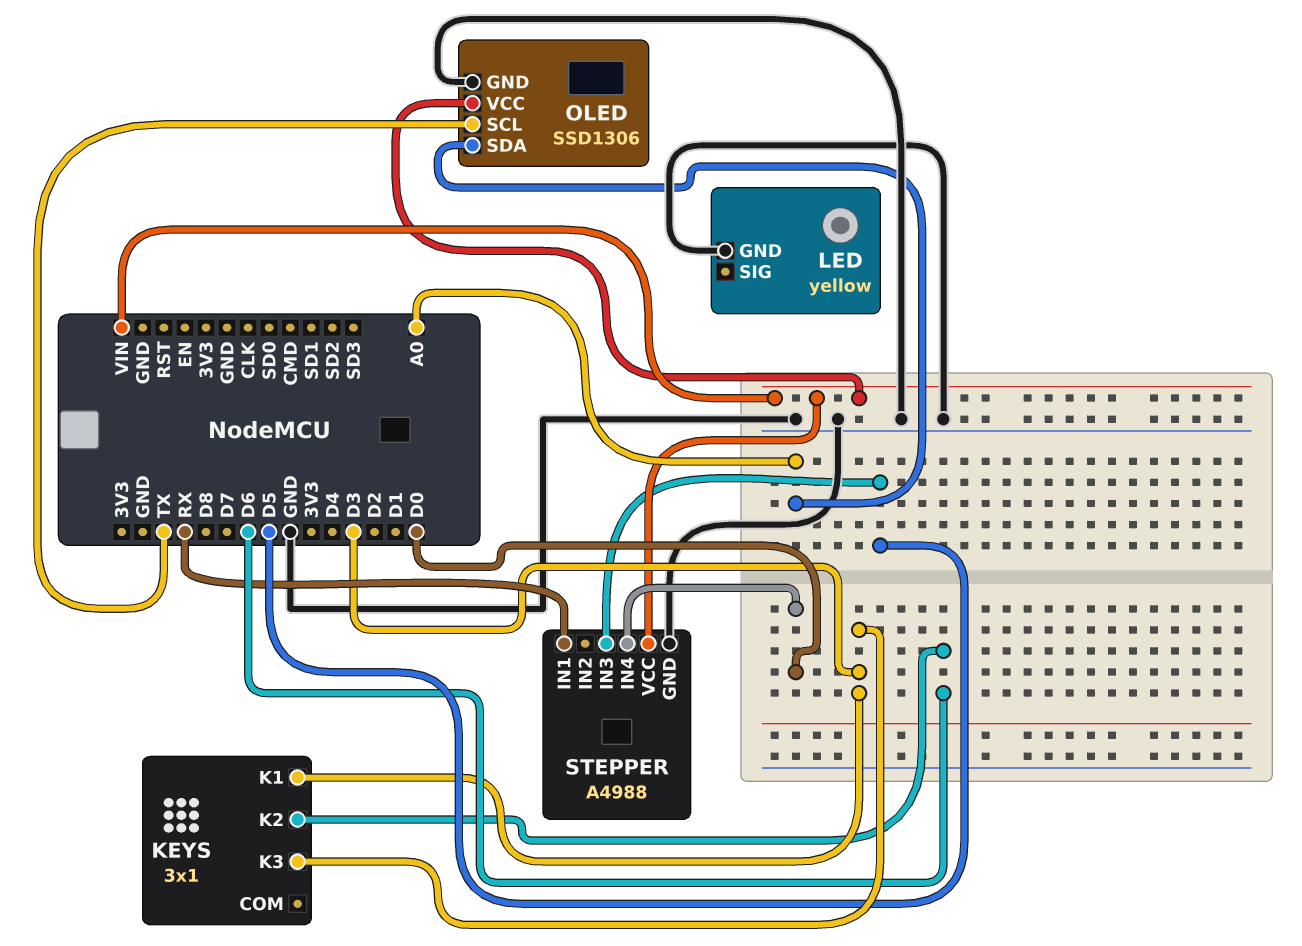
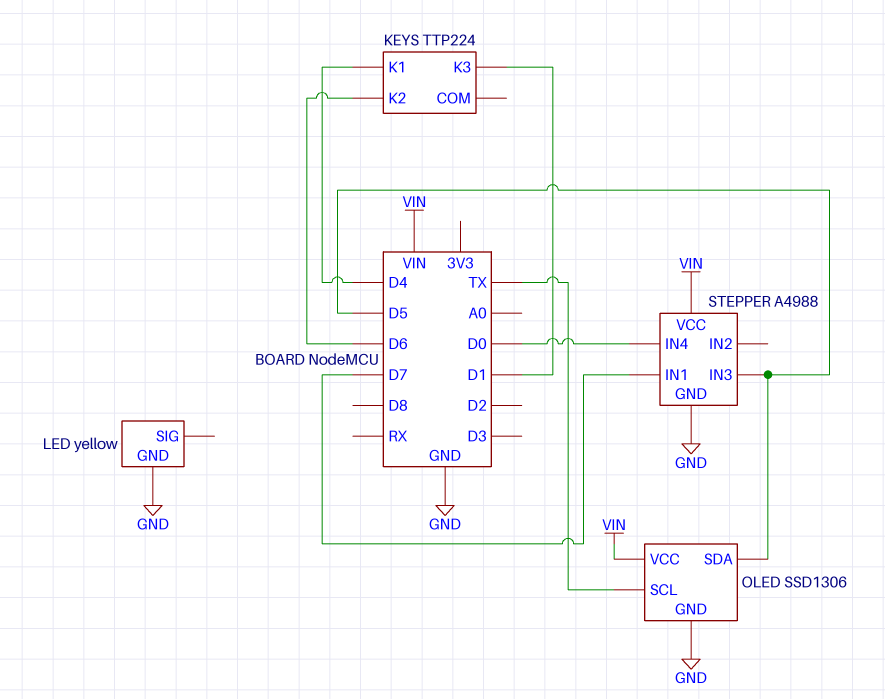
KEYS: 3x1 -> TTP224
KEYS pin K1: D3 -> D4
KEYS pin K3: D3 -> D1
OLED pin SDA: A0 -> D5
STEPPER pin IN1: RX -> D7

